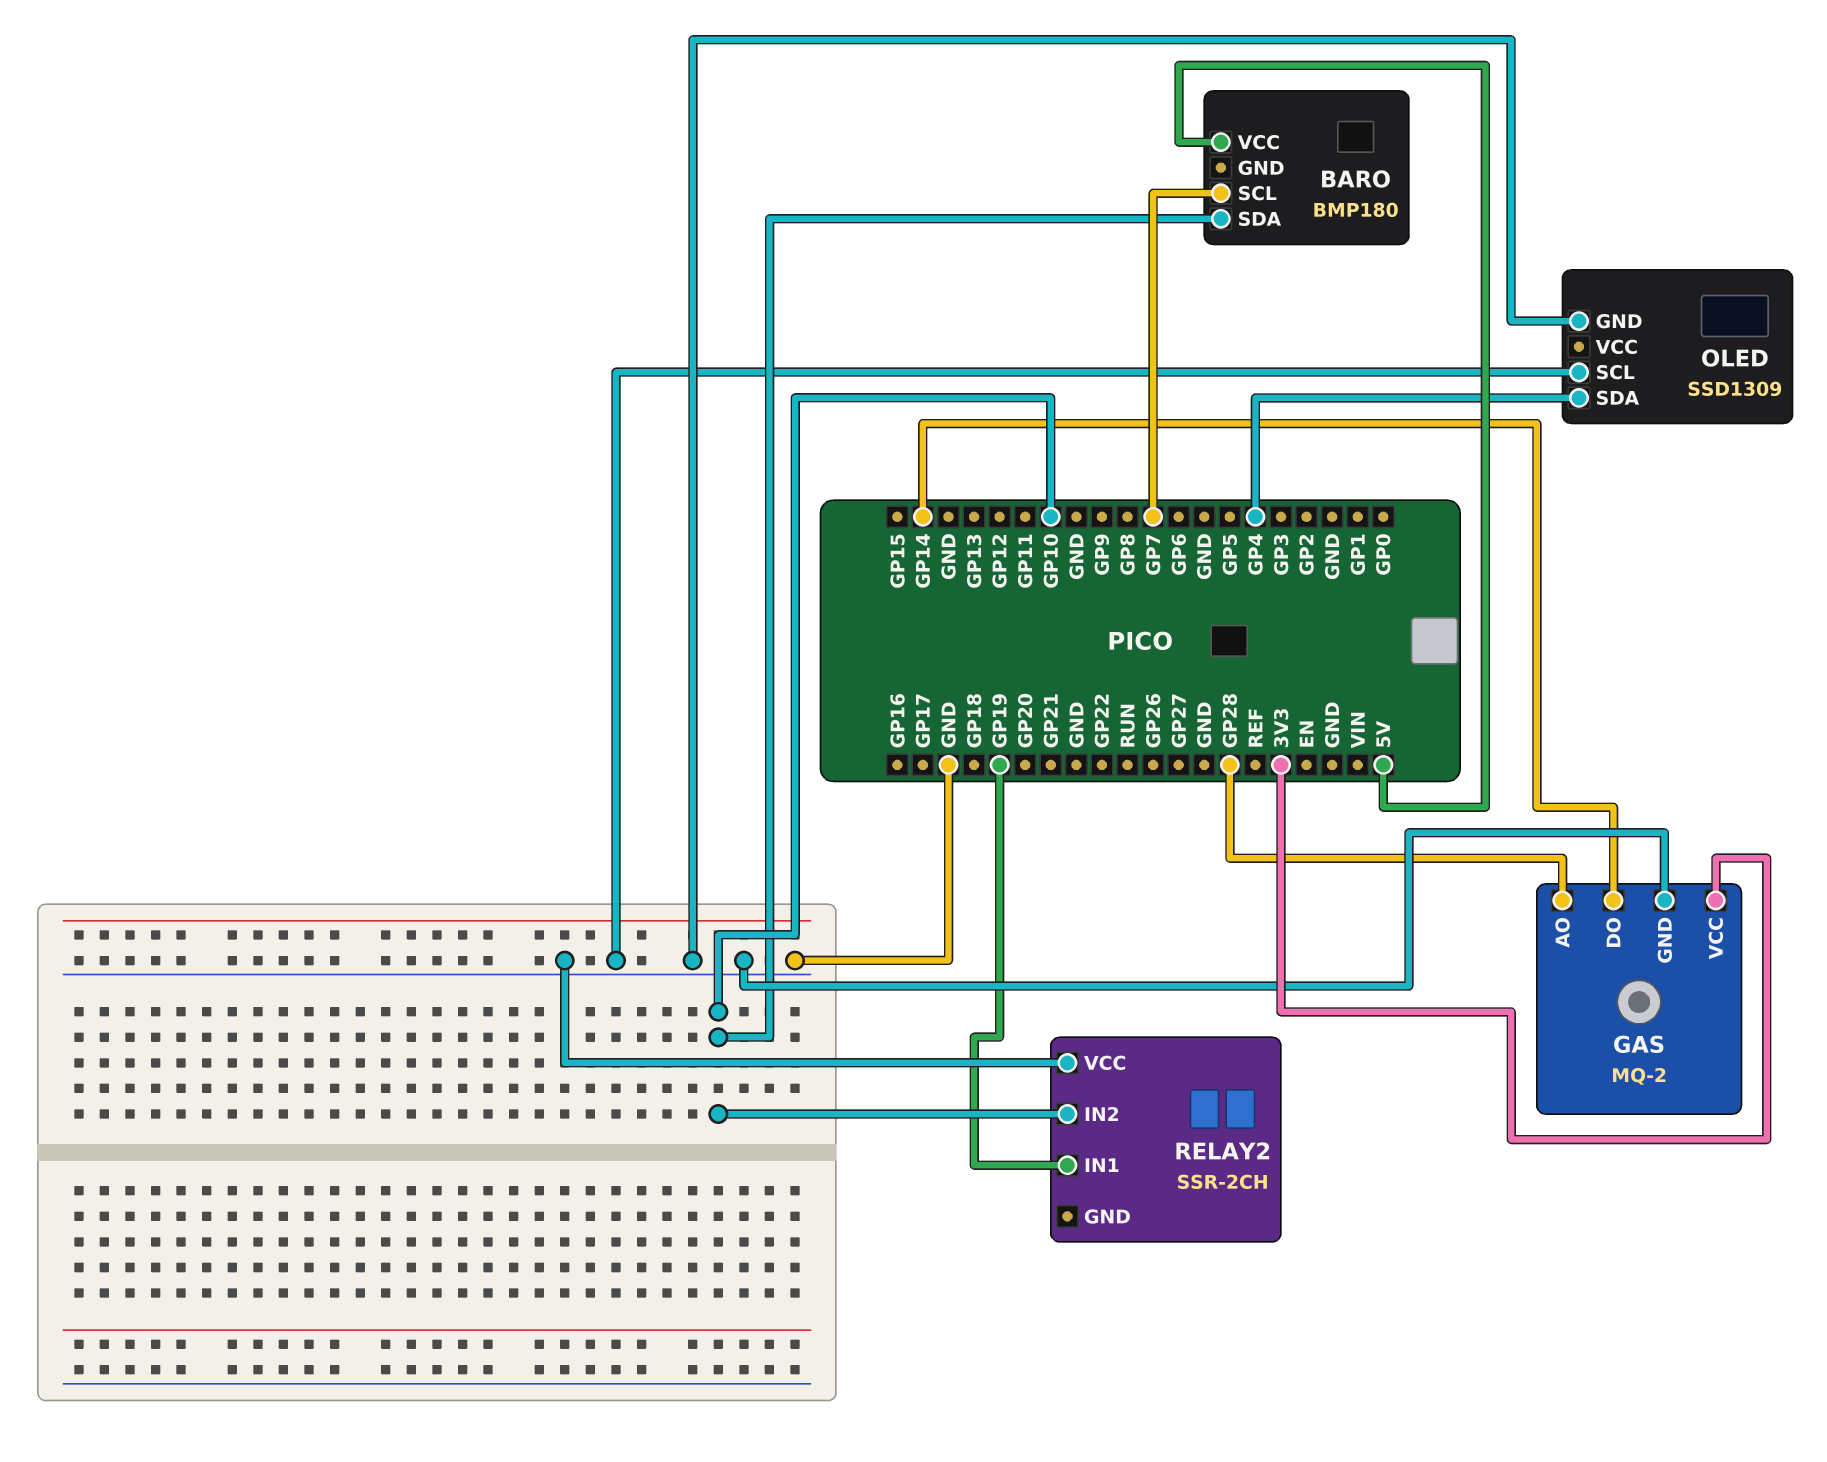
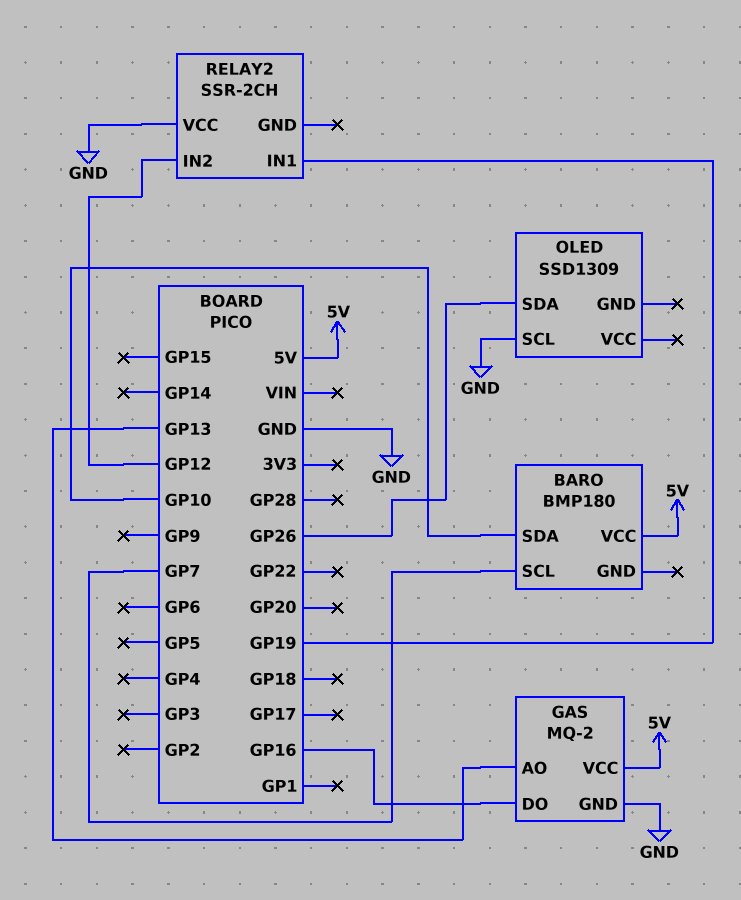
GAS pin AO: GP28 -> GP13
GAS pin DO: GP14 -> GP16
GAS pin VCC: 3V3 -> 5V
OLED pin GND: GND -> none
OLED pin SDA: GP4 -> GP26
RELAY2 pin IN2: GP10 -> GP12

